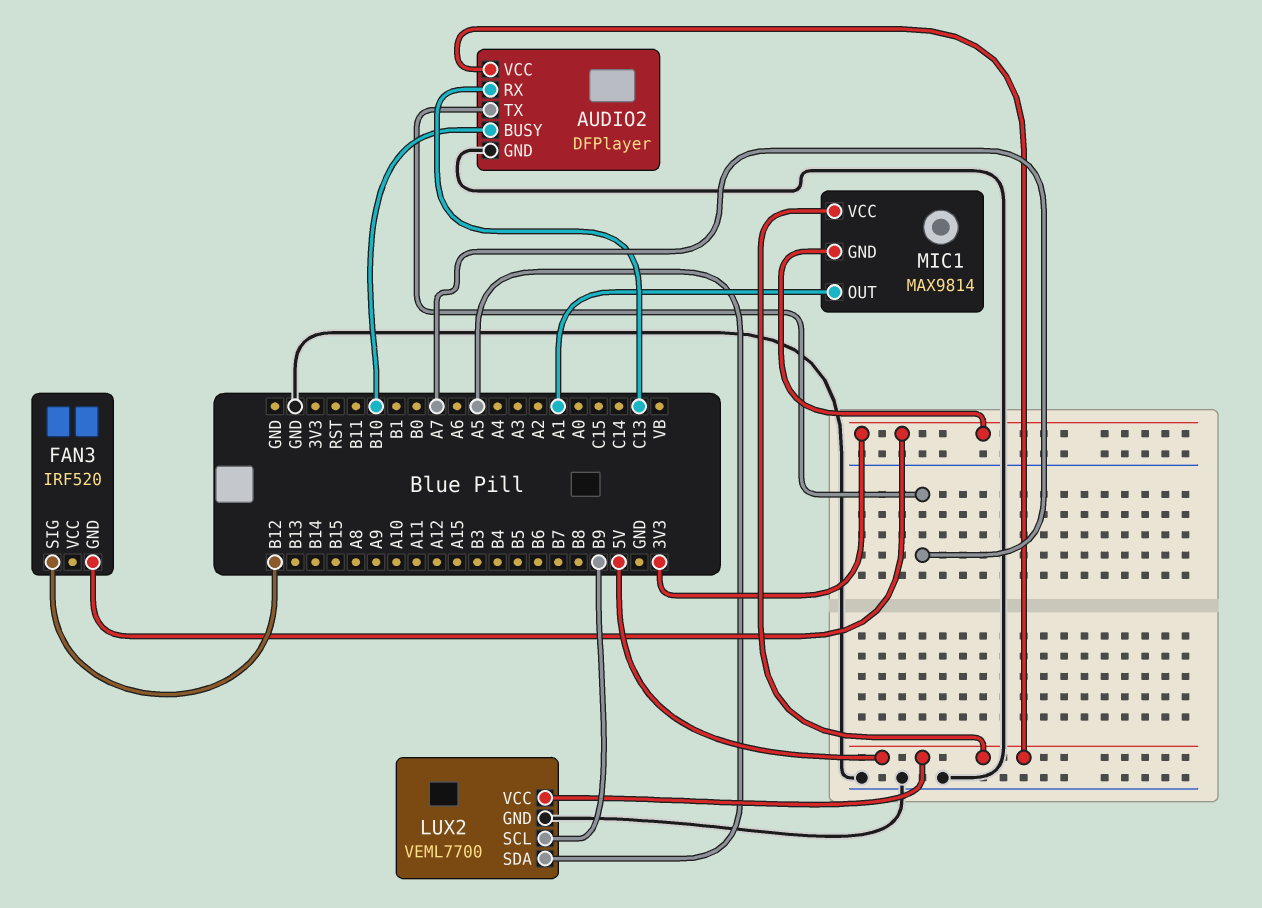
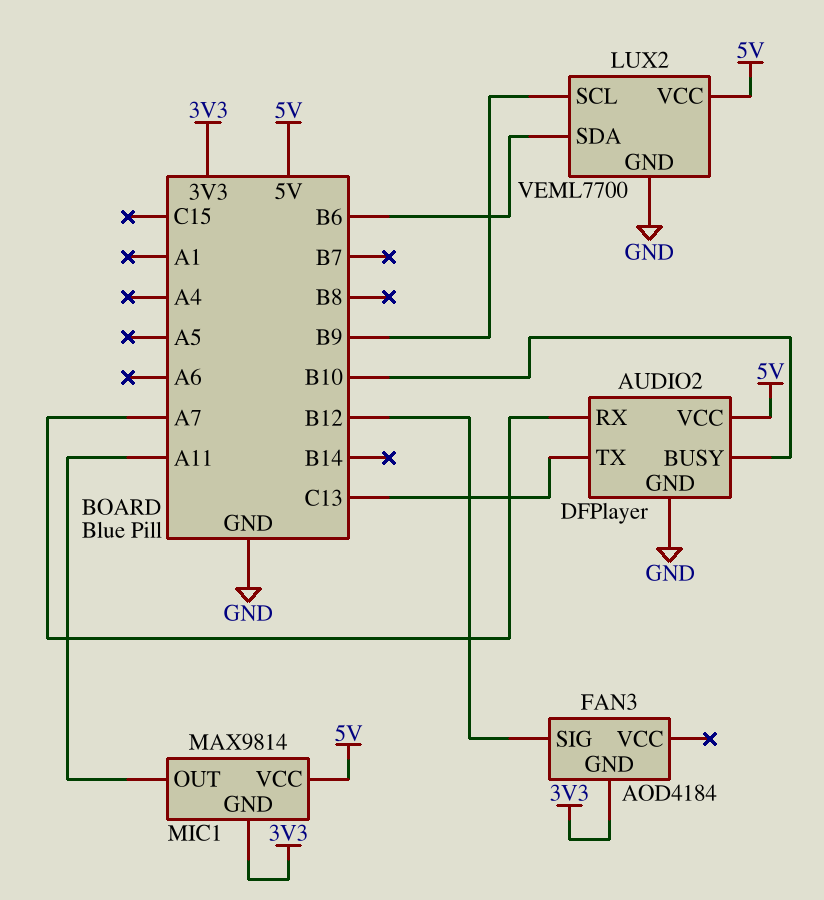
AUDIO2 pin RX: C13 -> A7
AUDIO2 pin TX: A7 -> C13
FAN3: IRF520 -> AOD4184
LUX2 pin SDA: A5 -> B6
MIC1 pin OUT: A1 -> A11

